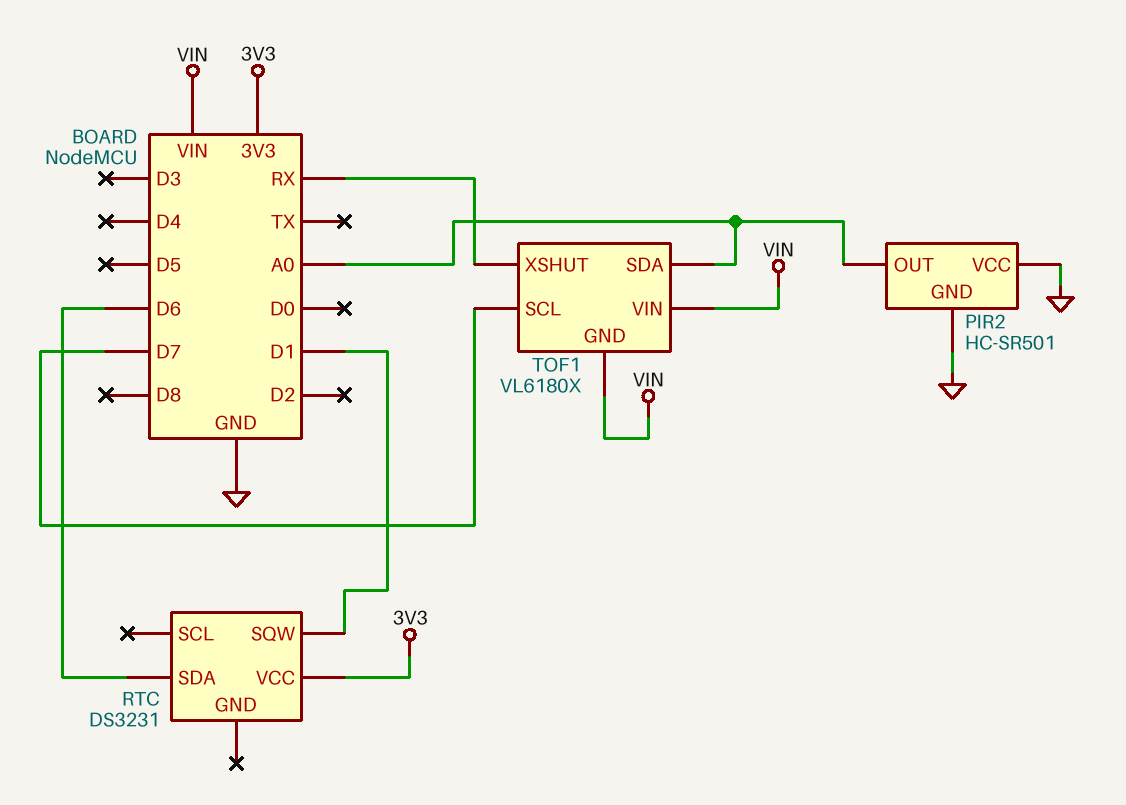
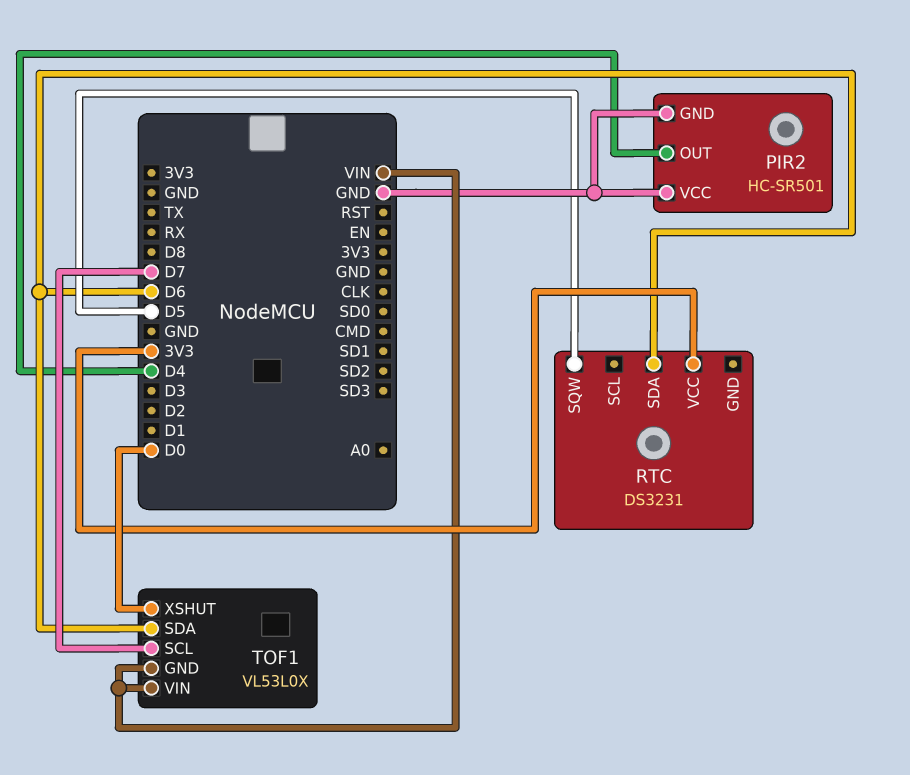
PIR2 pin OUT: A0 -> D4
RTC pin SQW: D1 -> D5
TOF1: VL6180X -> VL53L0X
TOF1 pin SDA: A0 -> D6
TOF1 pin XSHUT: RX -> D0

